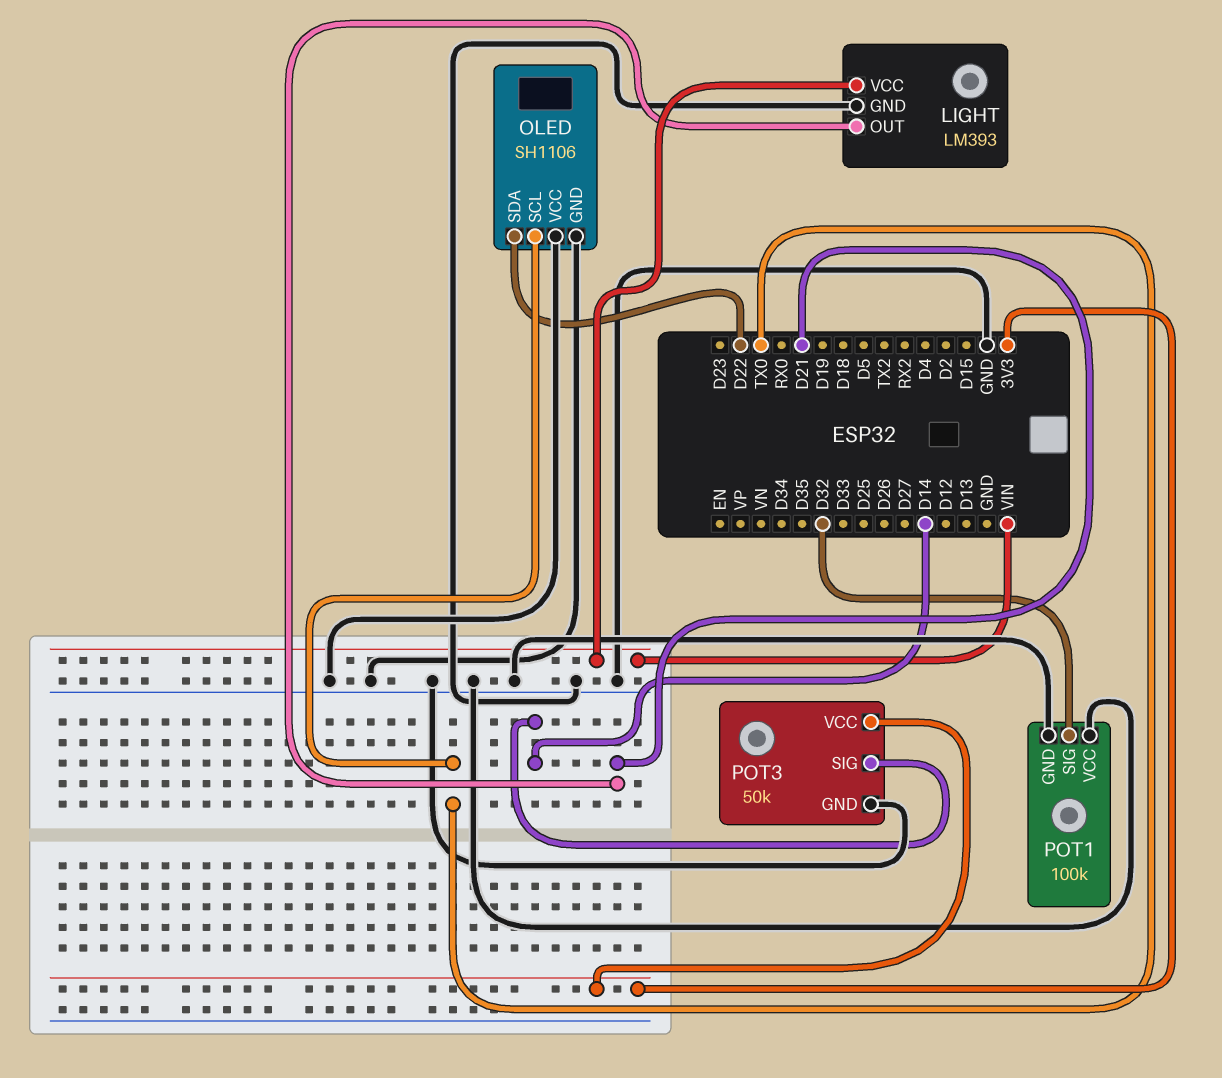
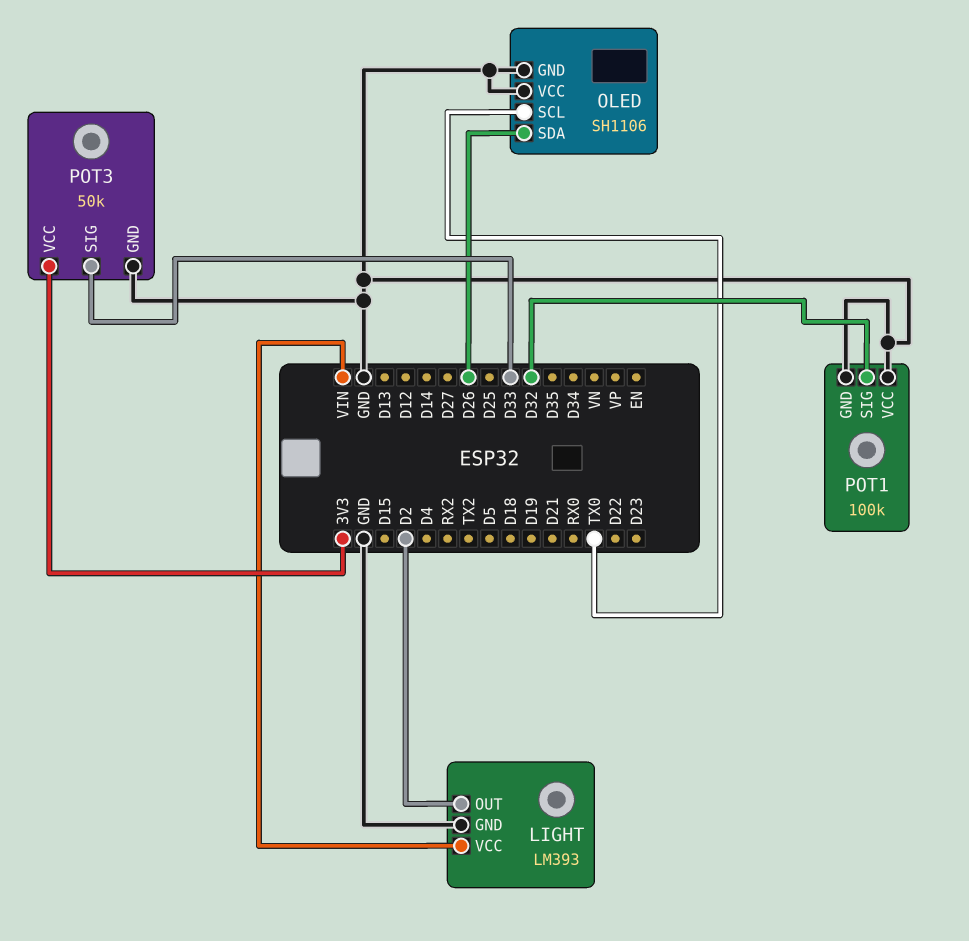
LIGHT pin OUT: D21 -> D2
OLED pin SDA: D22 -> D26
POT3 pin SIG: D14 -> D33

